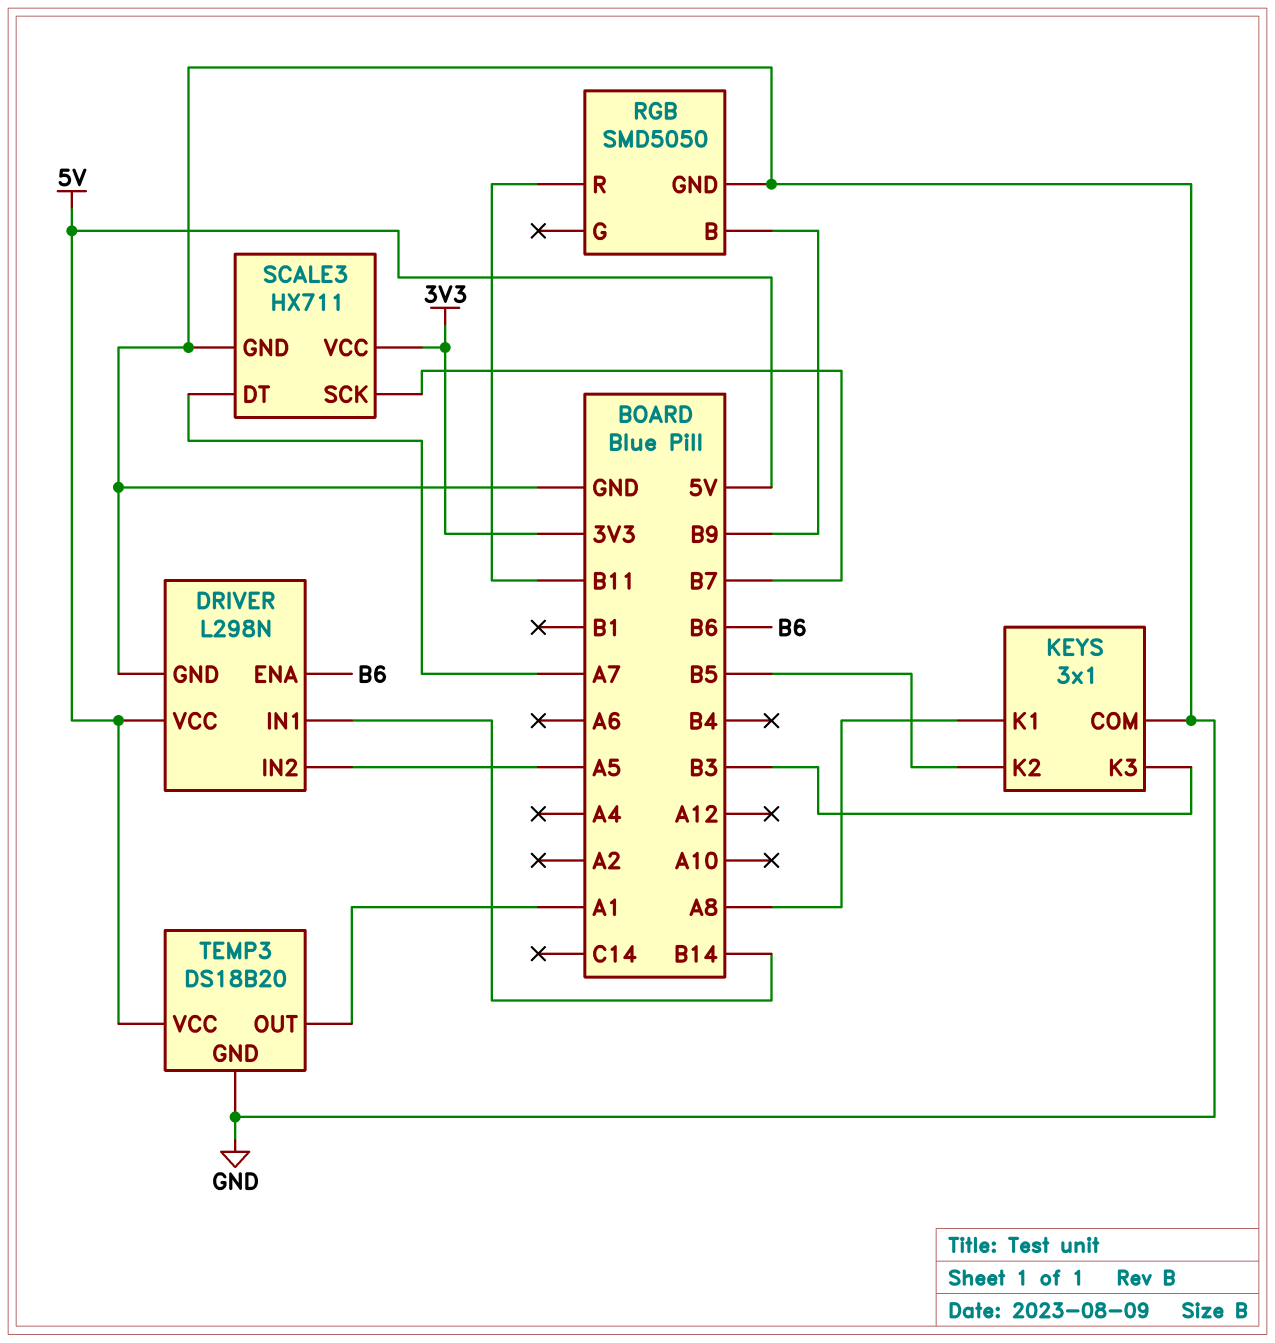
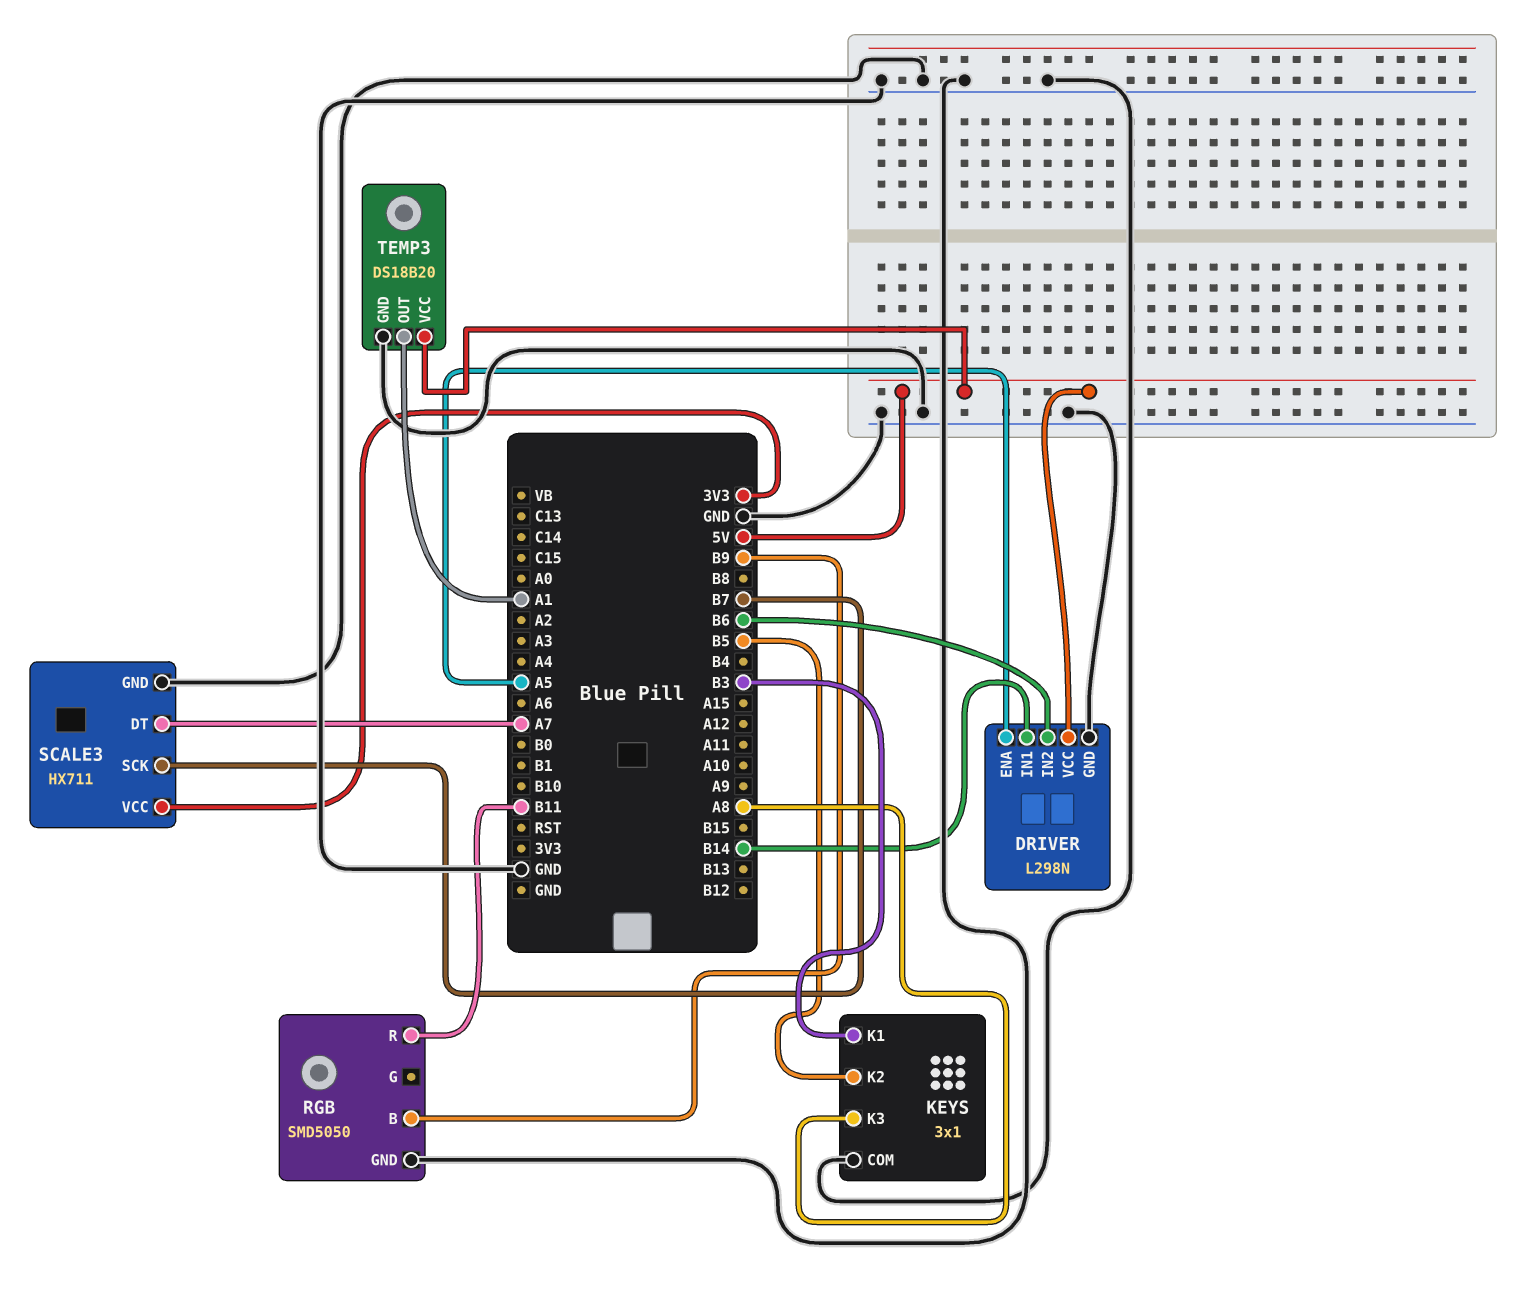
DRIVER pin ENA: B6 -> A5
DRIVER pin IN2: A5 -> B6
KEYS pin K1: A8 -> B3
KEYS pin K3: B3 -> A8

